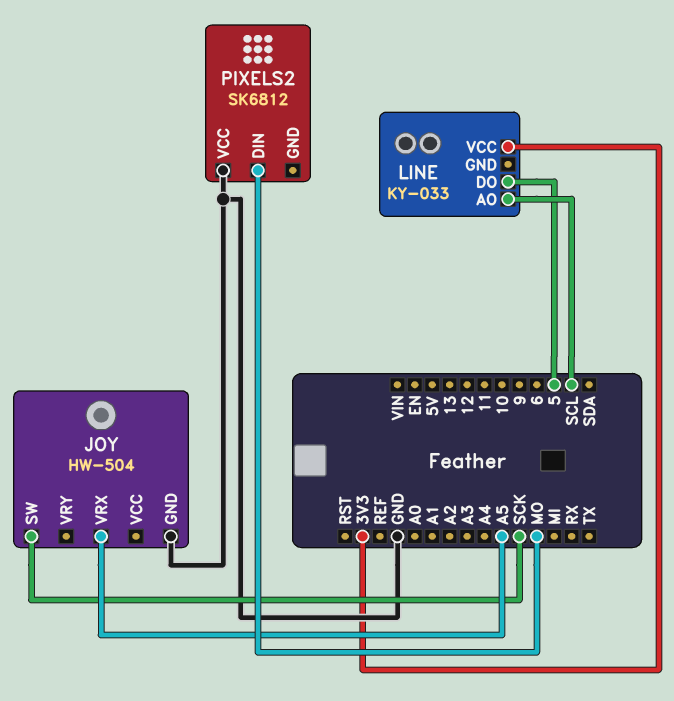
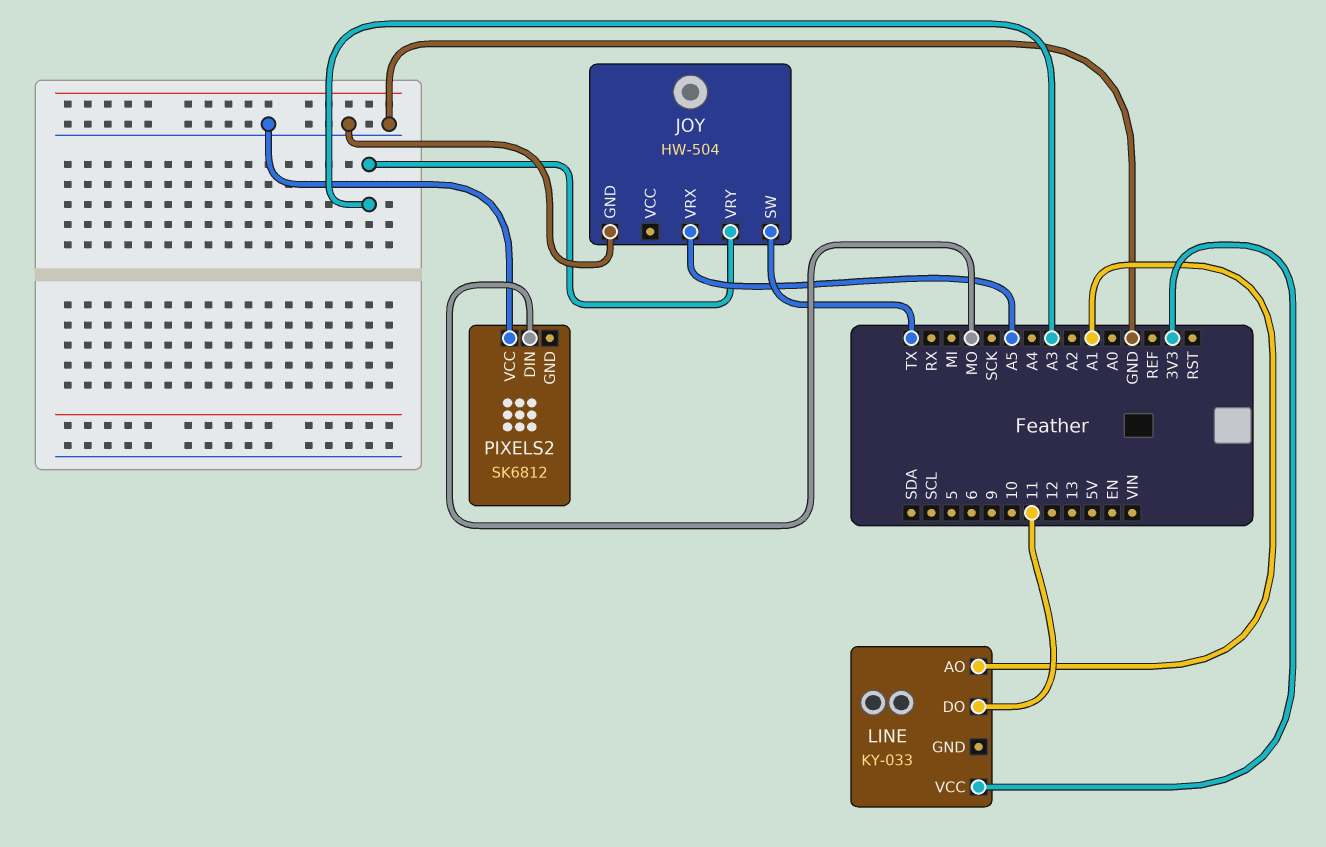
JOY pin SW: SCK -> TX
JOY pin VRY: none -> A3
LINE pin AO: SCL -> A1
LINE pin DO: 5 -> 11

